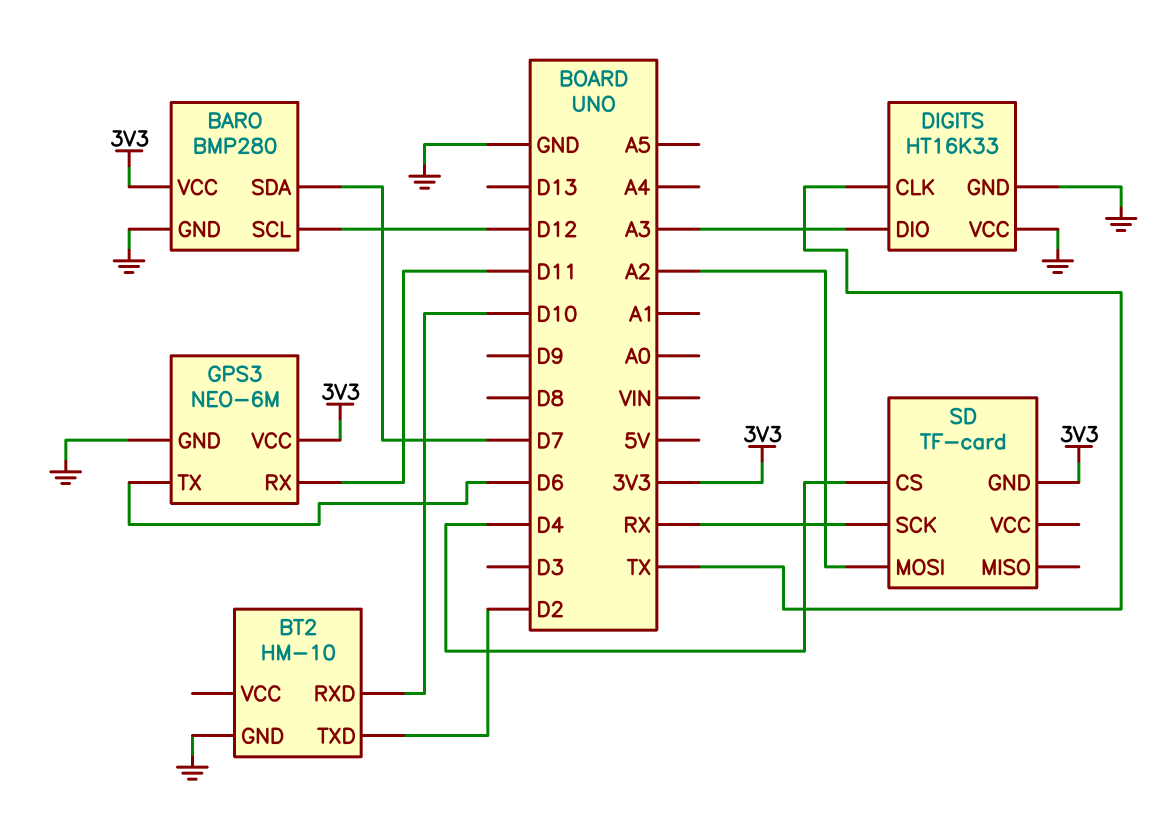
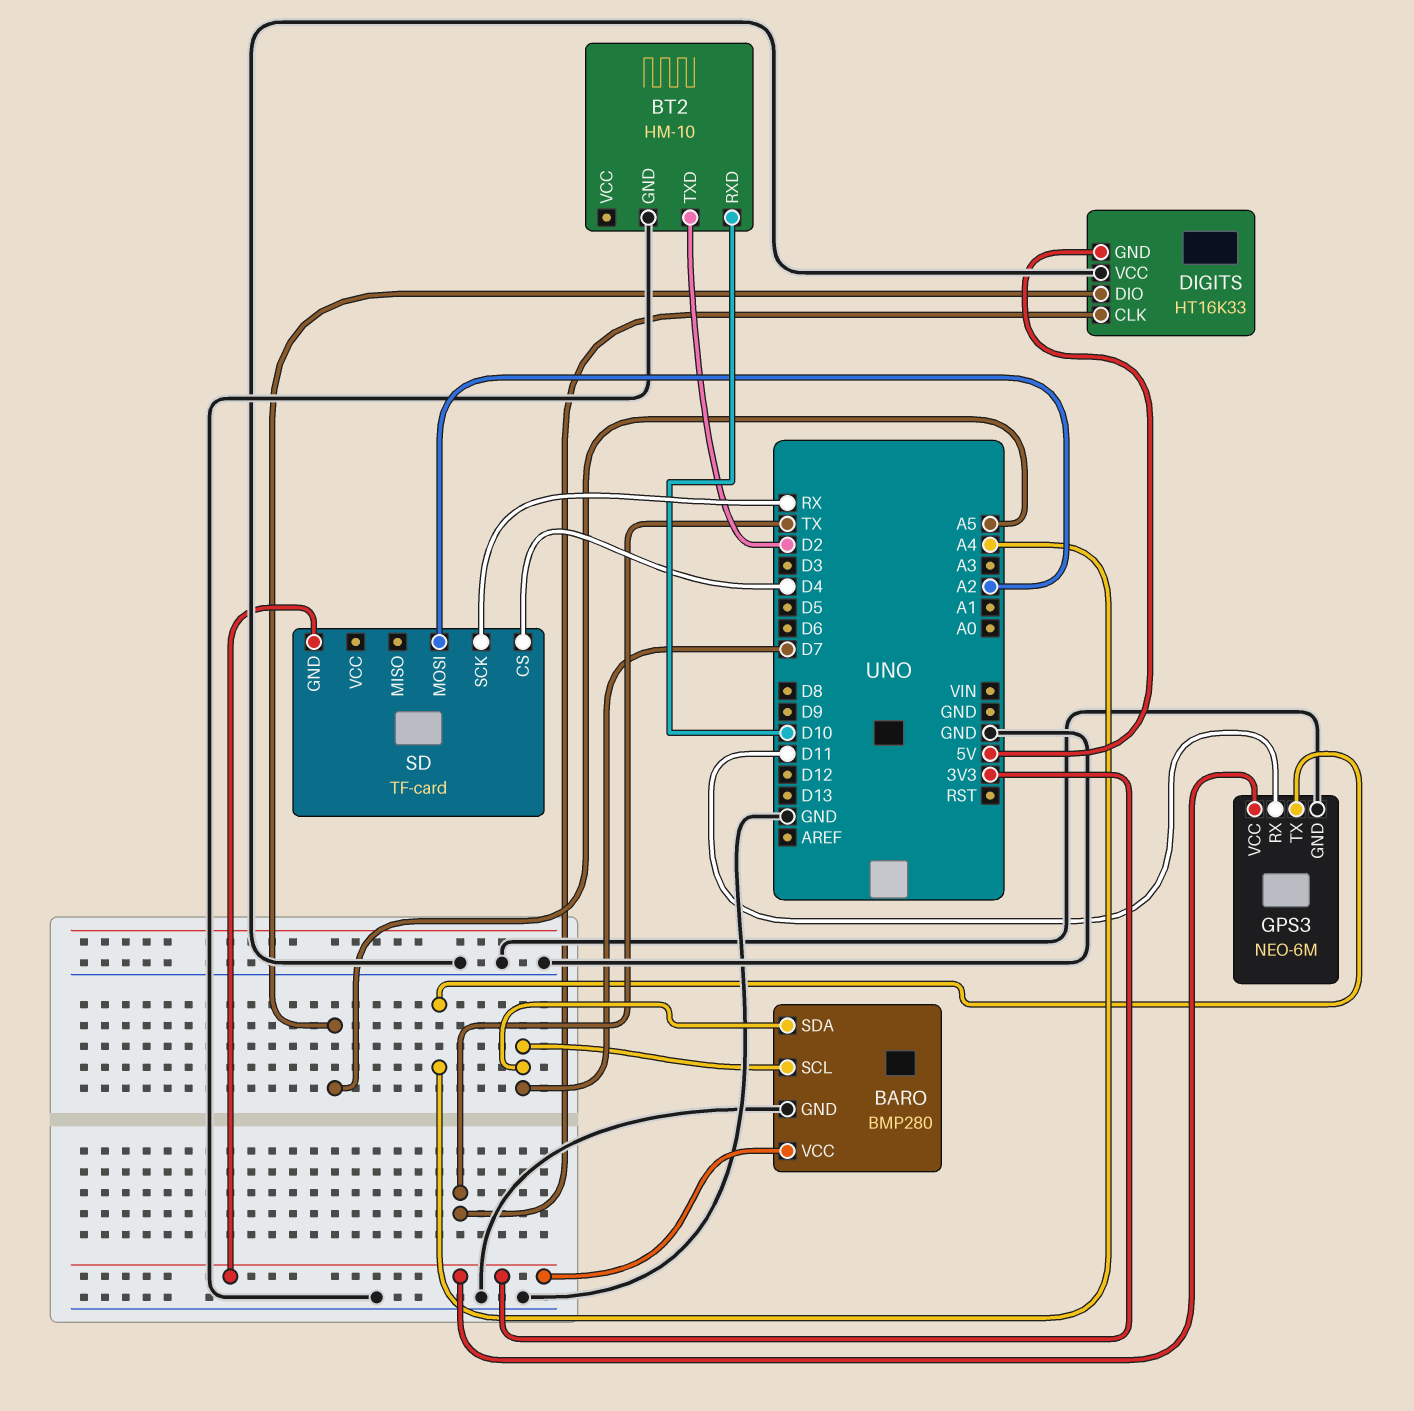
BARO pin SCL: D12 -> D7
DIGITS pin DIO: A3 -> A5
DIGITS pin GND: GND -> 5V
GPS3 pin TX: D6 -> A4

